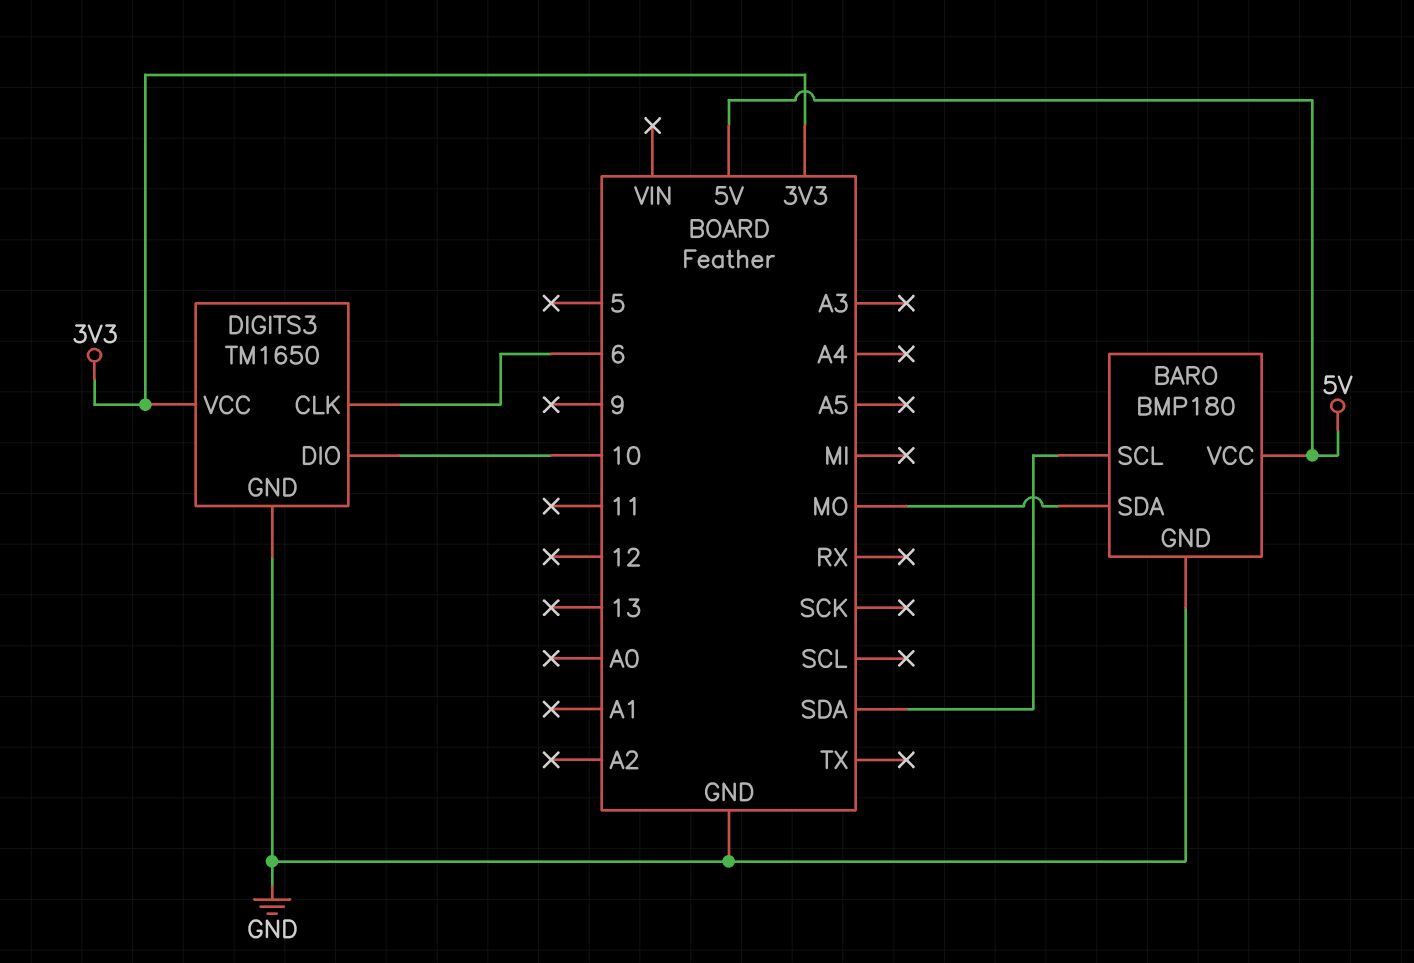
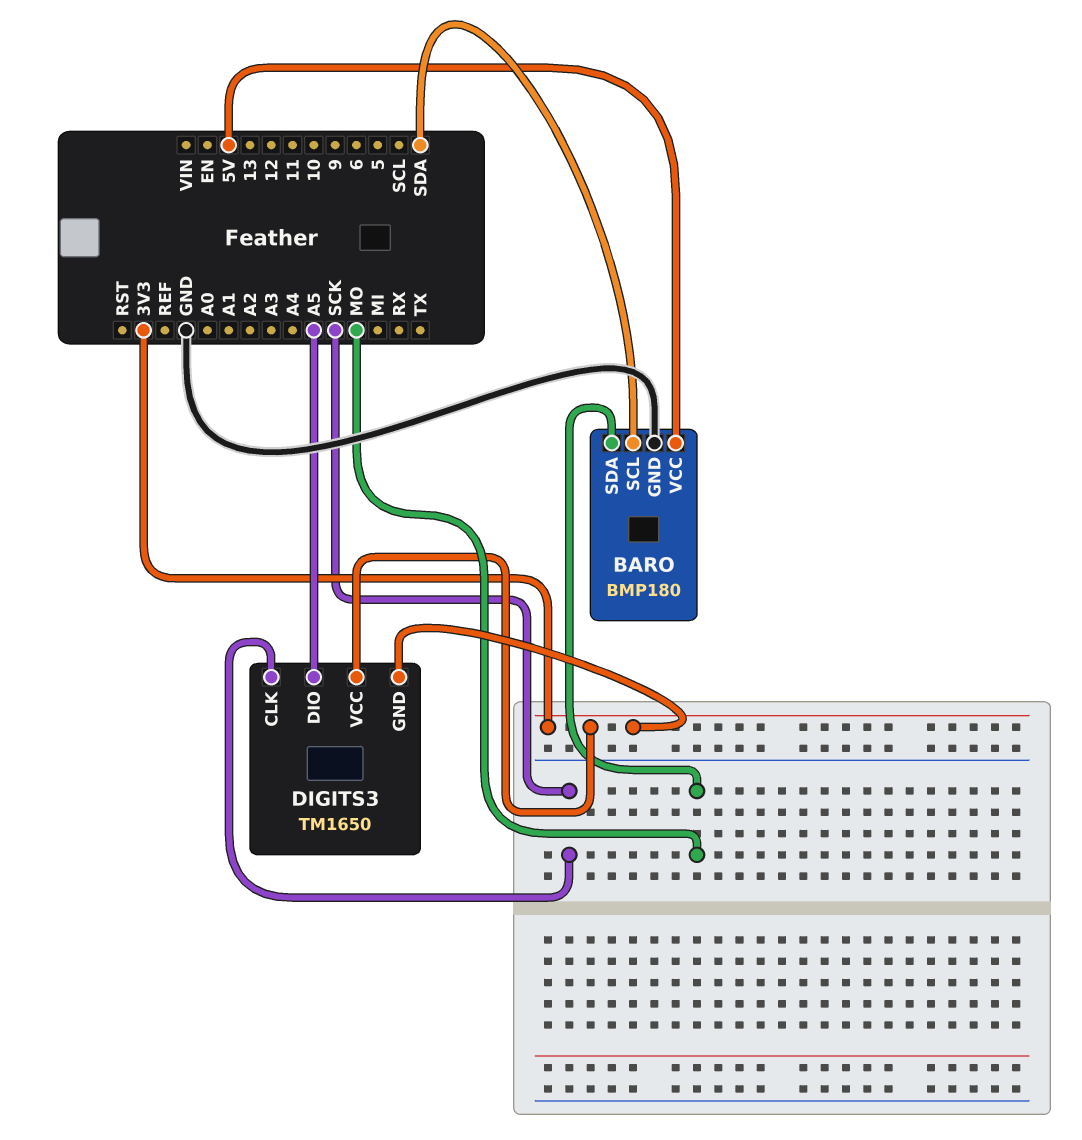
DIGITS3 pin CLK: 6 -> SCK
DIGITS3 pin DIO: 10 -> A5
DIGITS3 pin GND: GND -> 3V3

